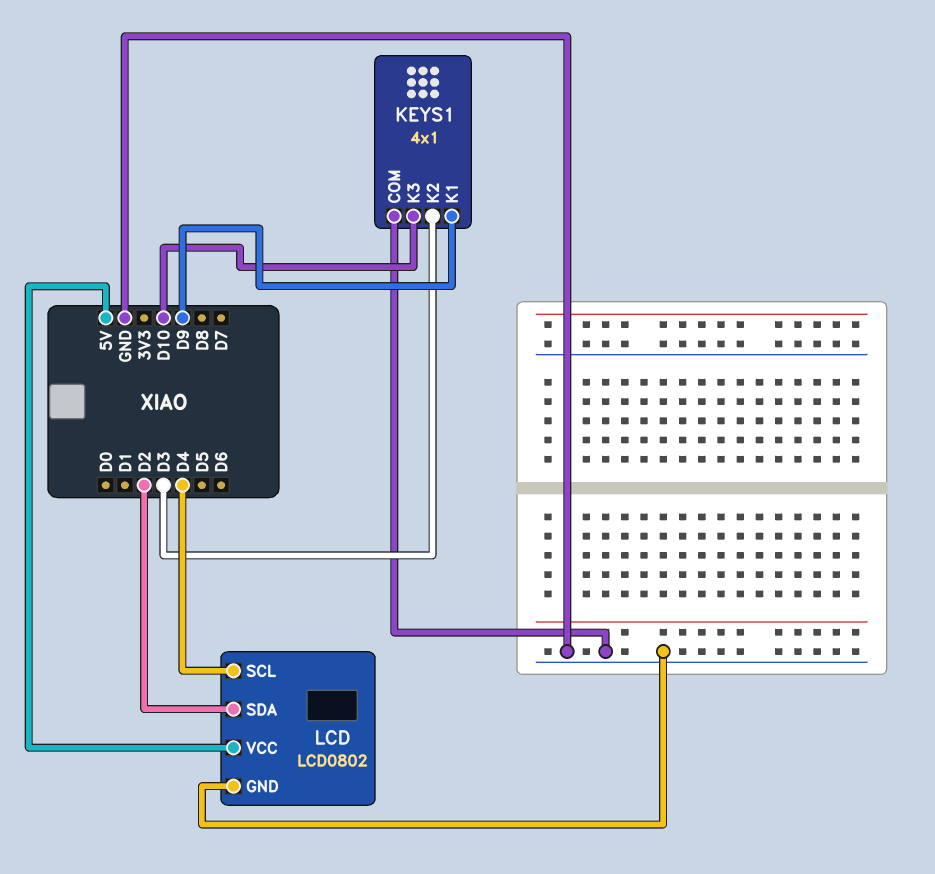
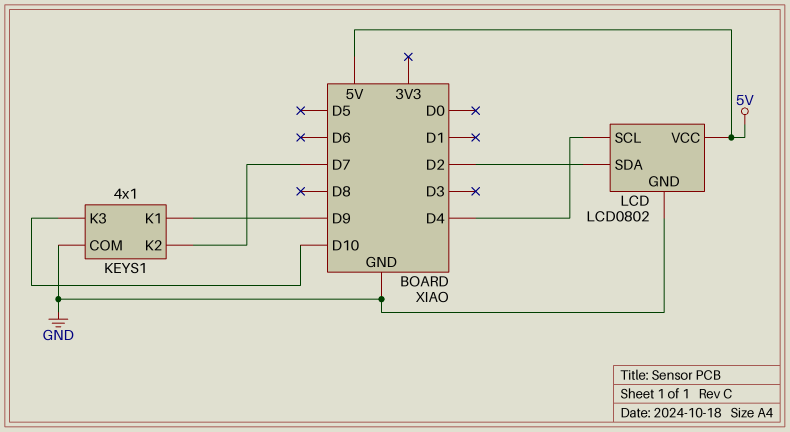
KEYS1 pin K2: D3 -> D7

